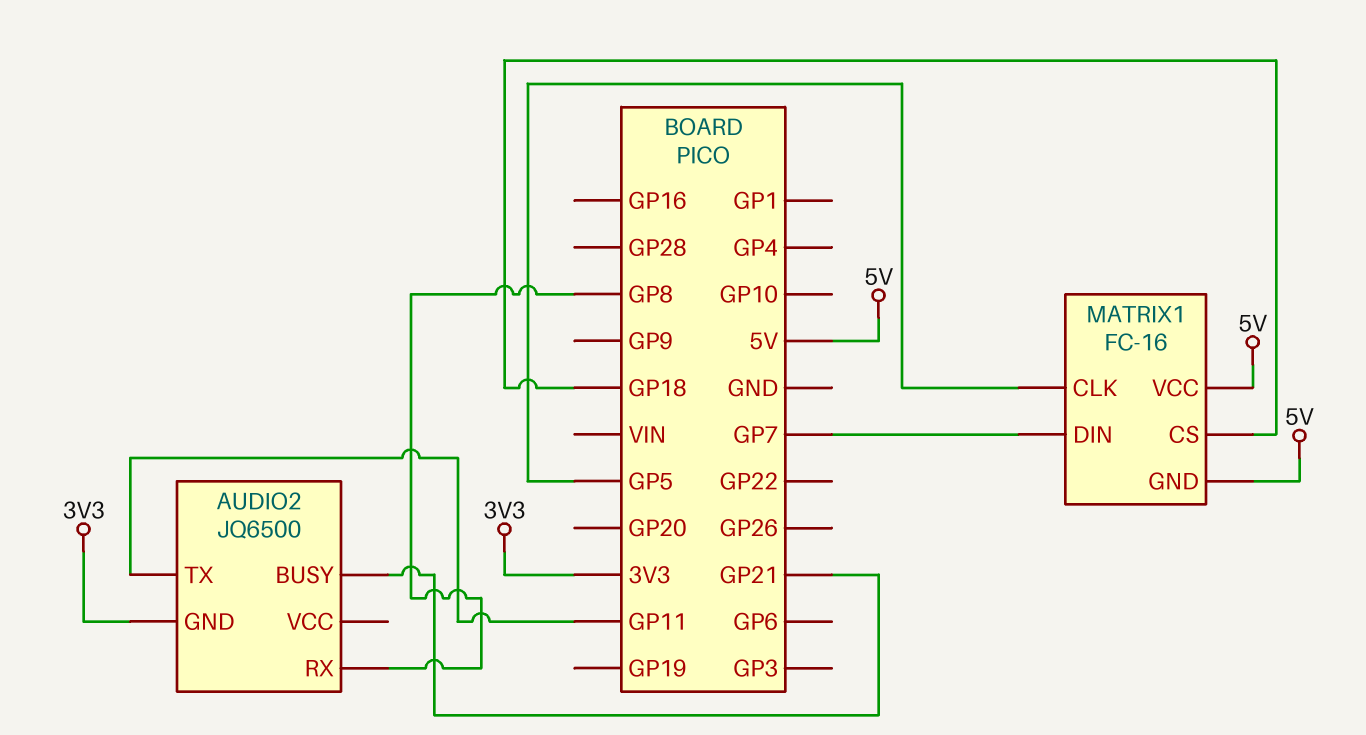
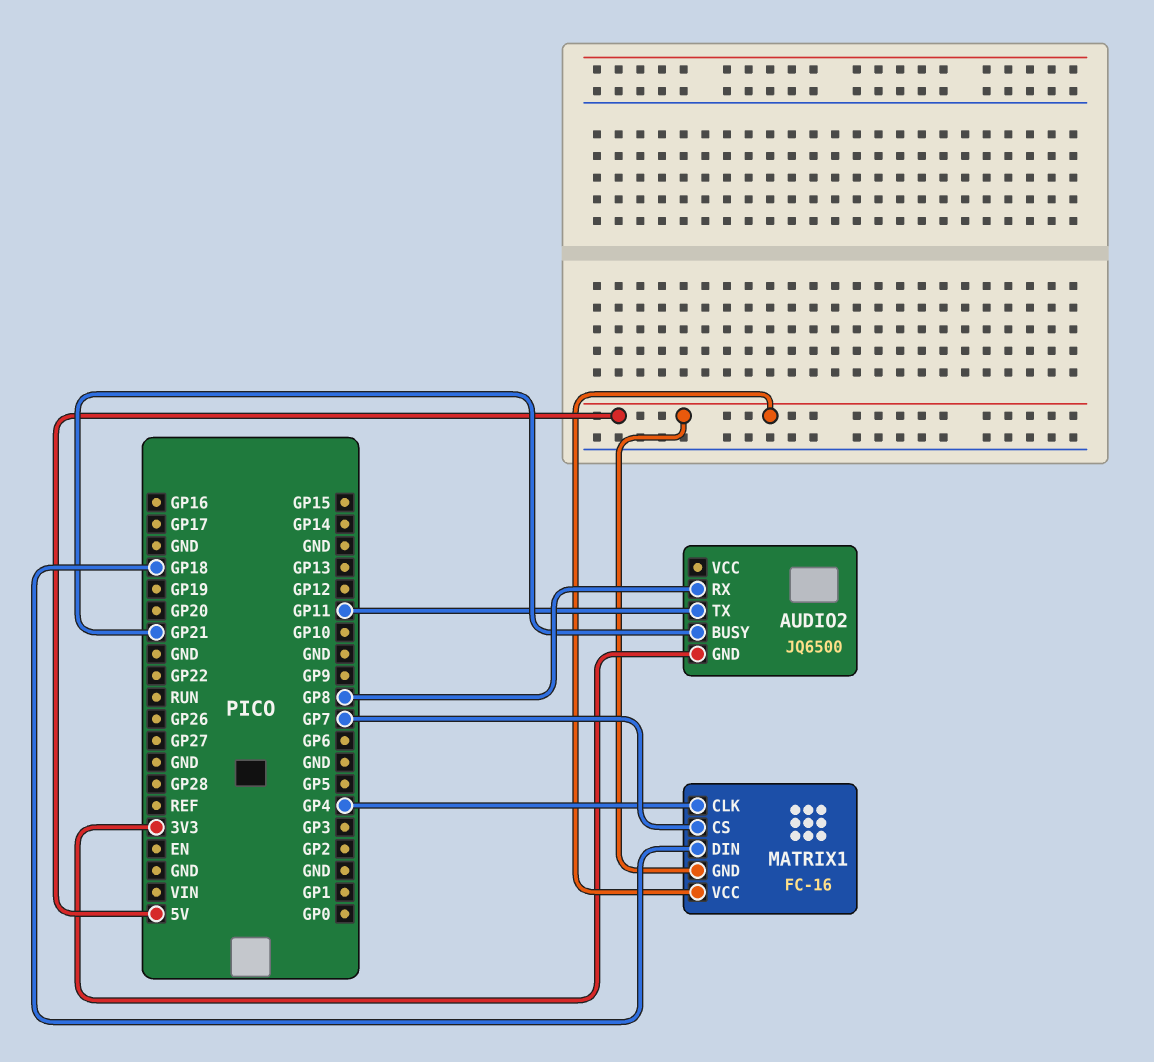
MATRIX1 pin CLK: GP5 -> GP4
MATRIX1 pin CS: GP18 -> GP7
MATRIX1 pin DIN: GP7 -> GP18

